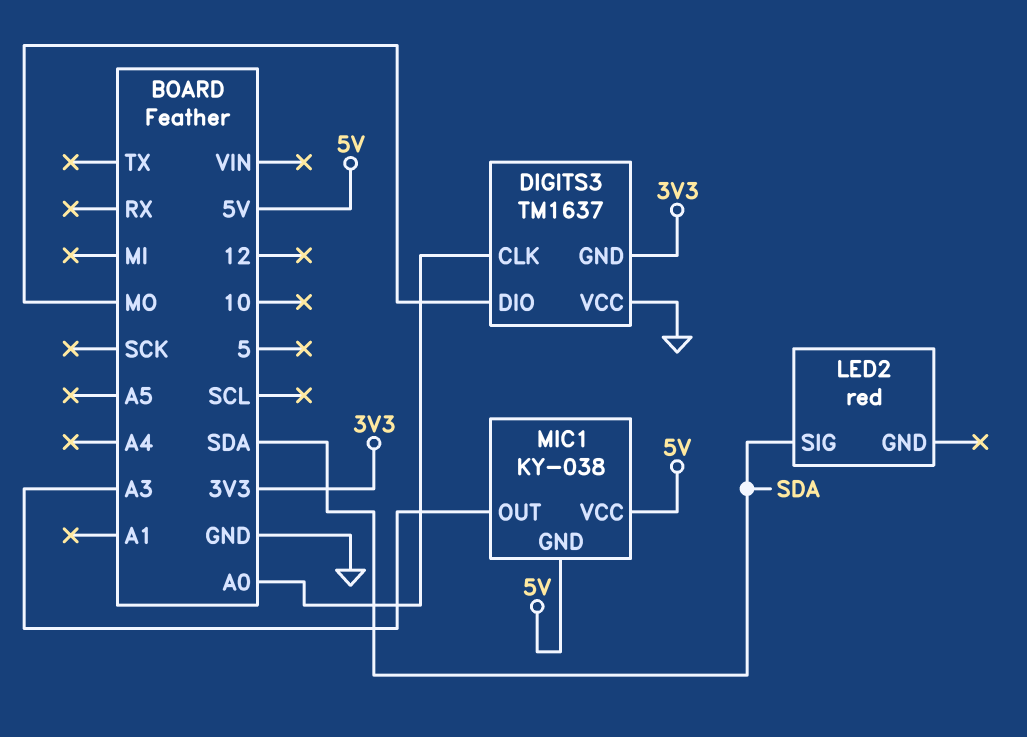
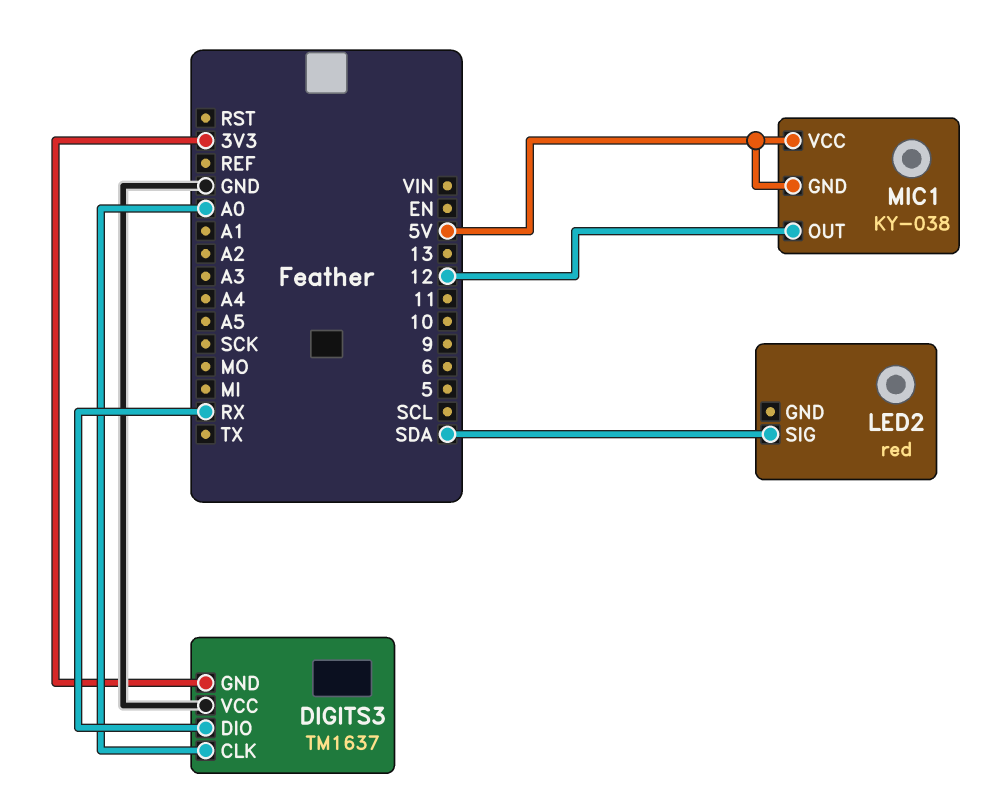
DIGITS3 pin DIO: MO -> RX
MIC1 pin OUT: A3 -> 12

